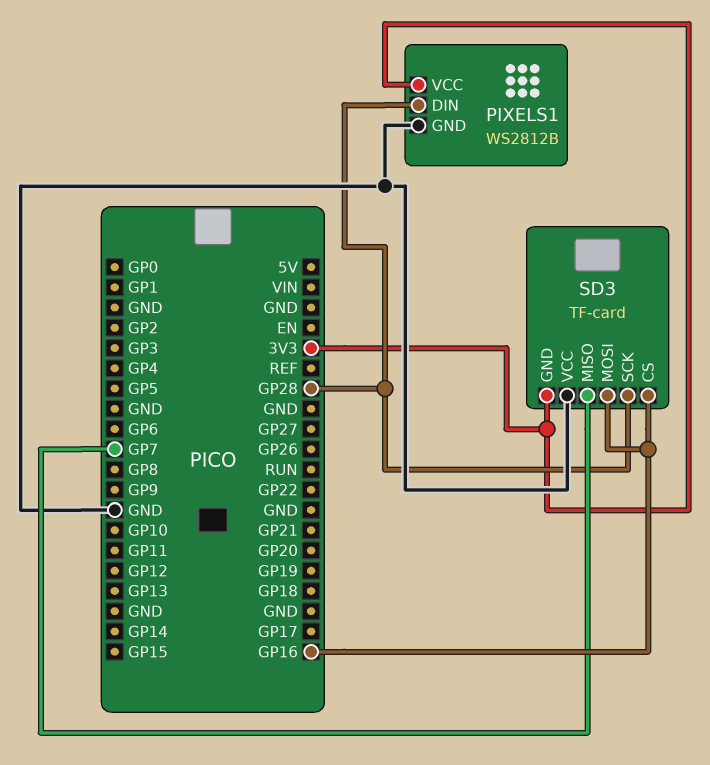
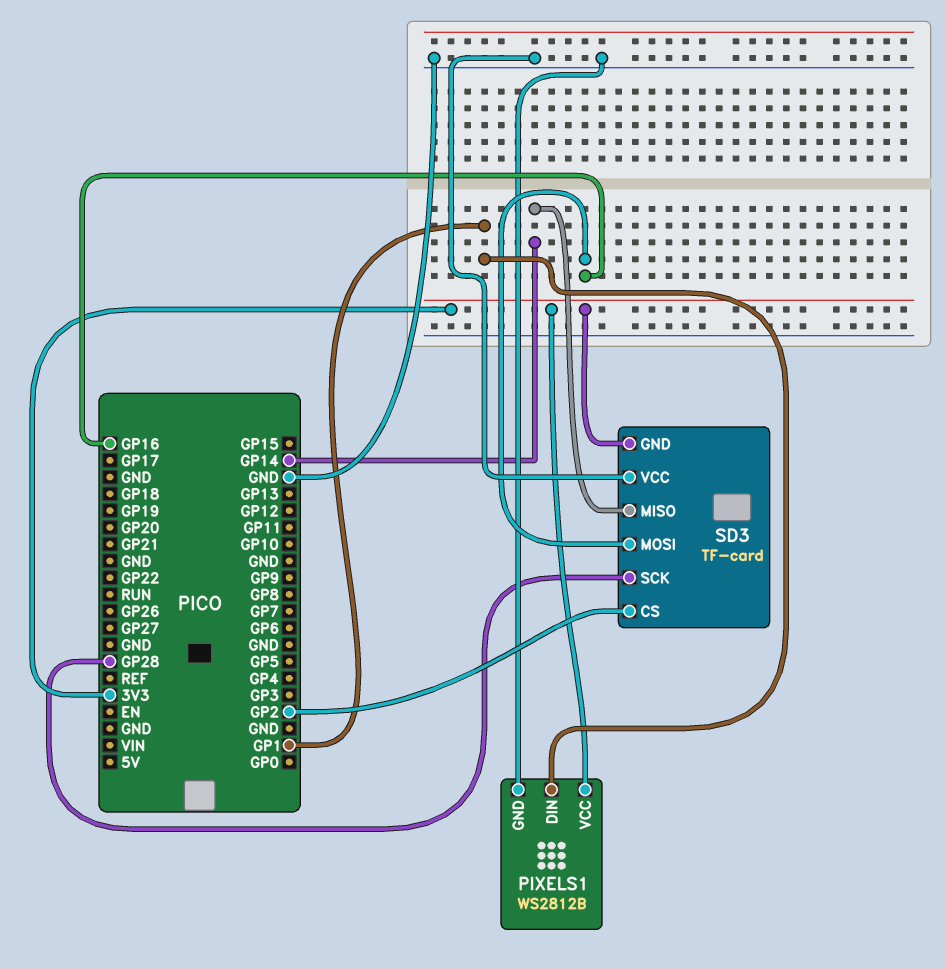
PIXELS1 pin DIN: GP28 -> GP1
SD3 pin CS: GP16 -> GP2
SD3 pin MISO: GP7 -> GP14

